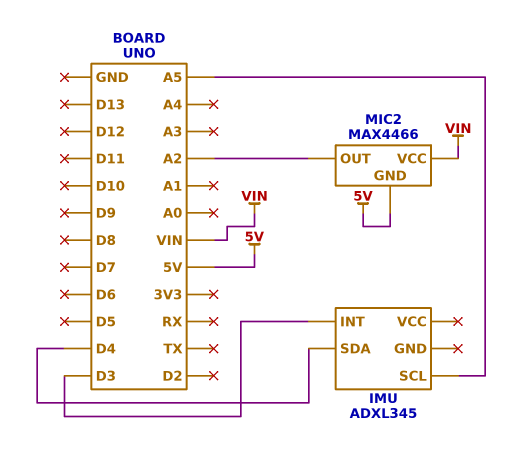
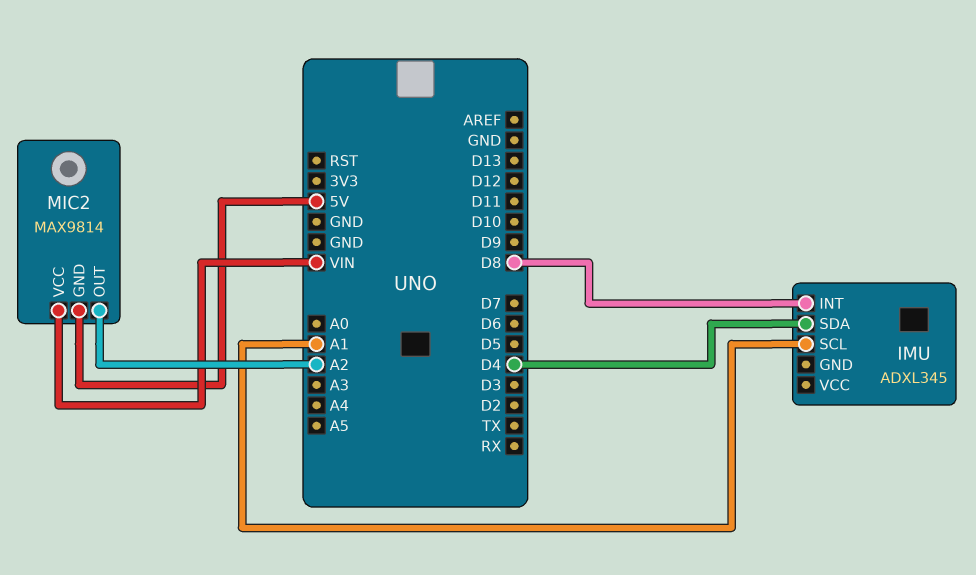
IMU pin INT: D3 -> D8
IMU pin SCL: A5 -> A1
MIC2: MAX4466 -> MAX9814

